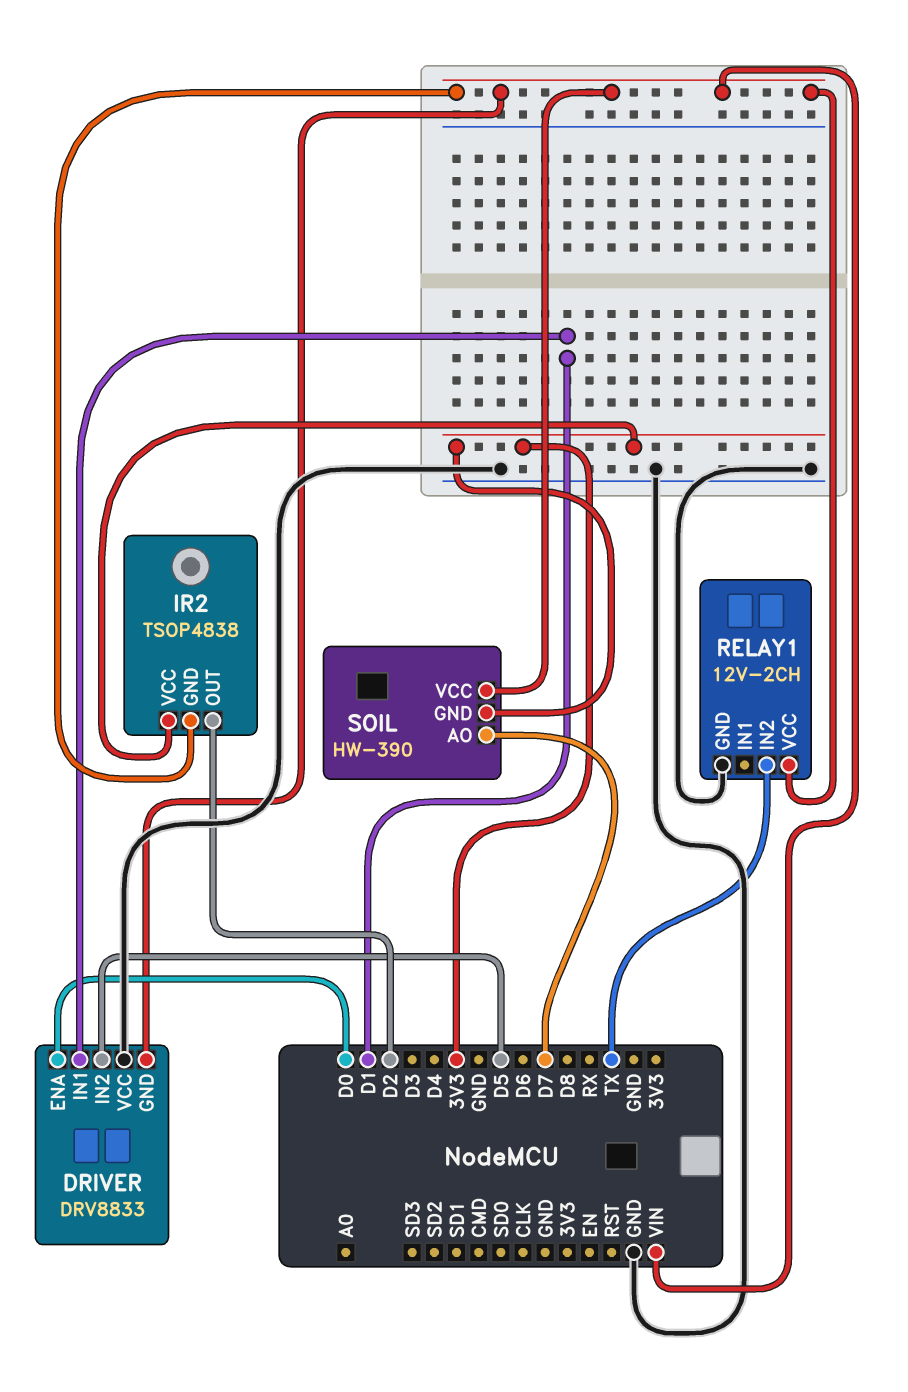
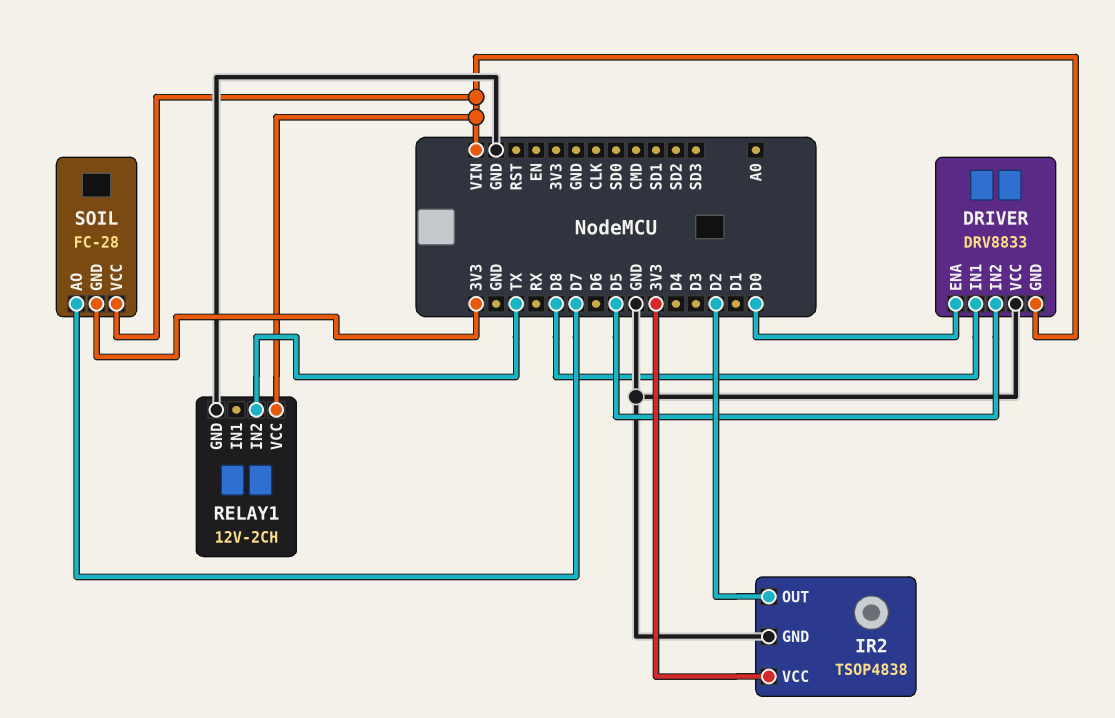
DRIVER pin IN1: D1 -> D8
IR2 pin GND: VIN -> GND
SOIL: HW-390 -> FC-28

